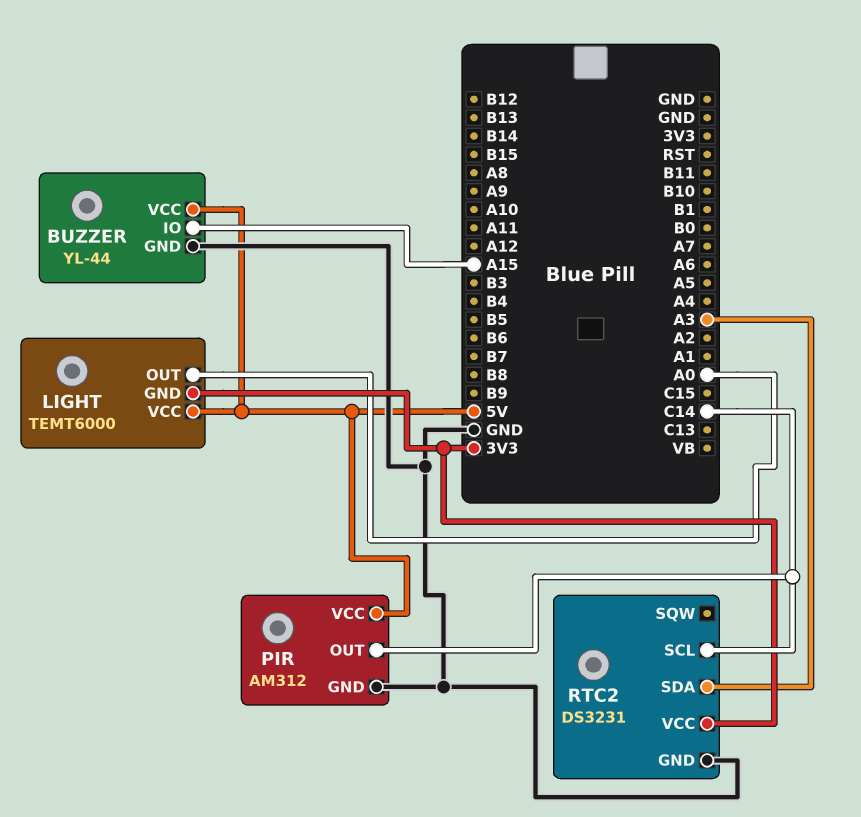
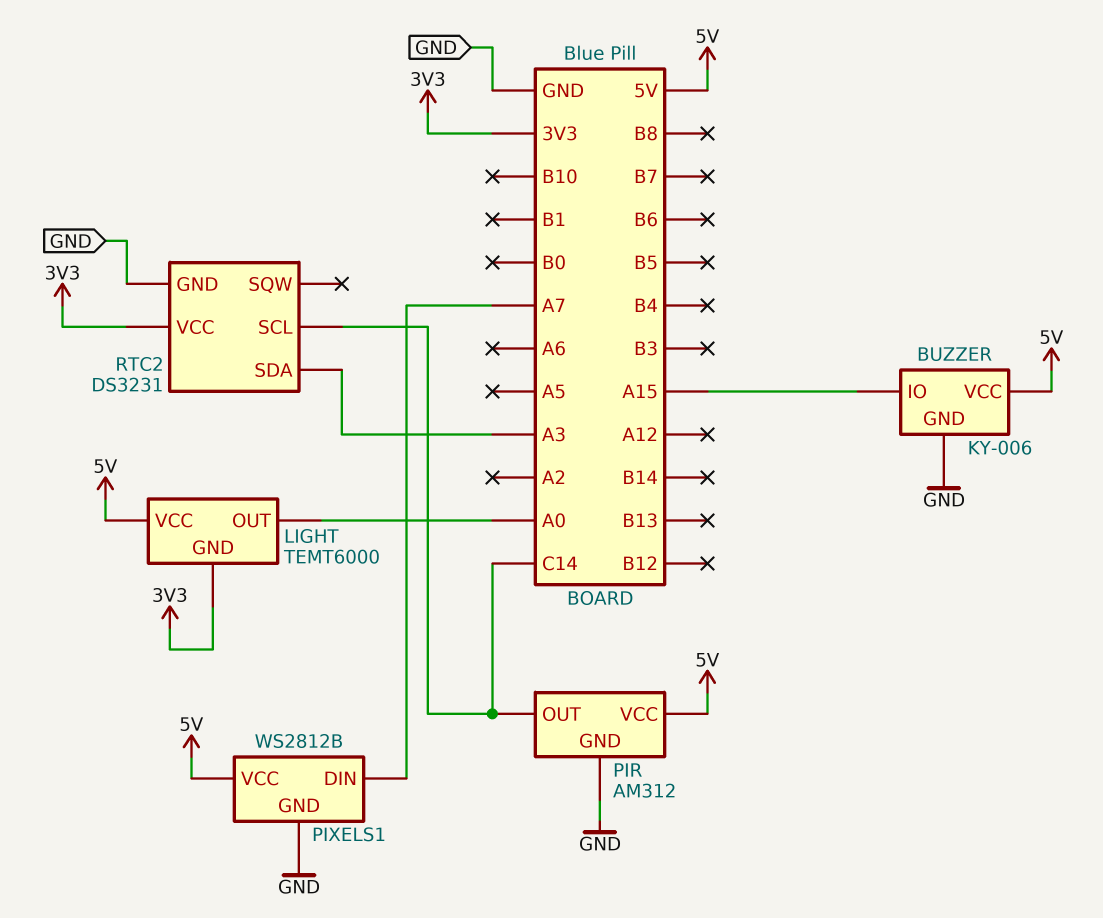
BUZZER: YL-44 -> KY-006
PIXELS1: none -> WS2812B
PIXELS1 pin DIN: none -> A7
PIXELS1 pin GND: none -> GND
PIXELS1 pin VCC: none -> 5V

